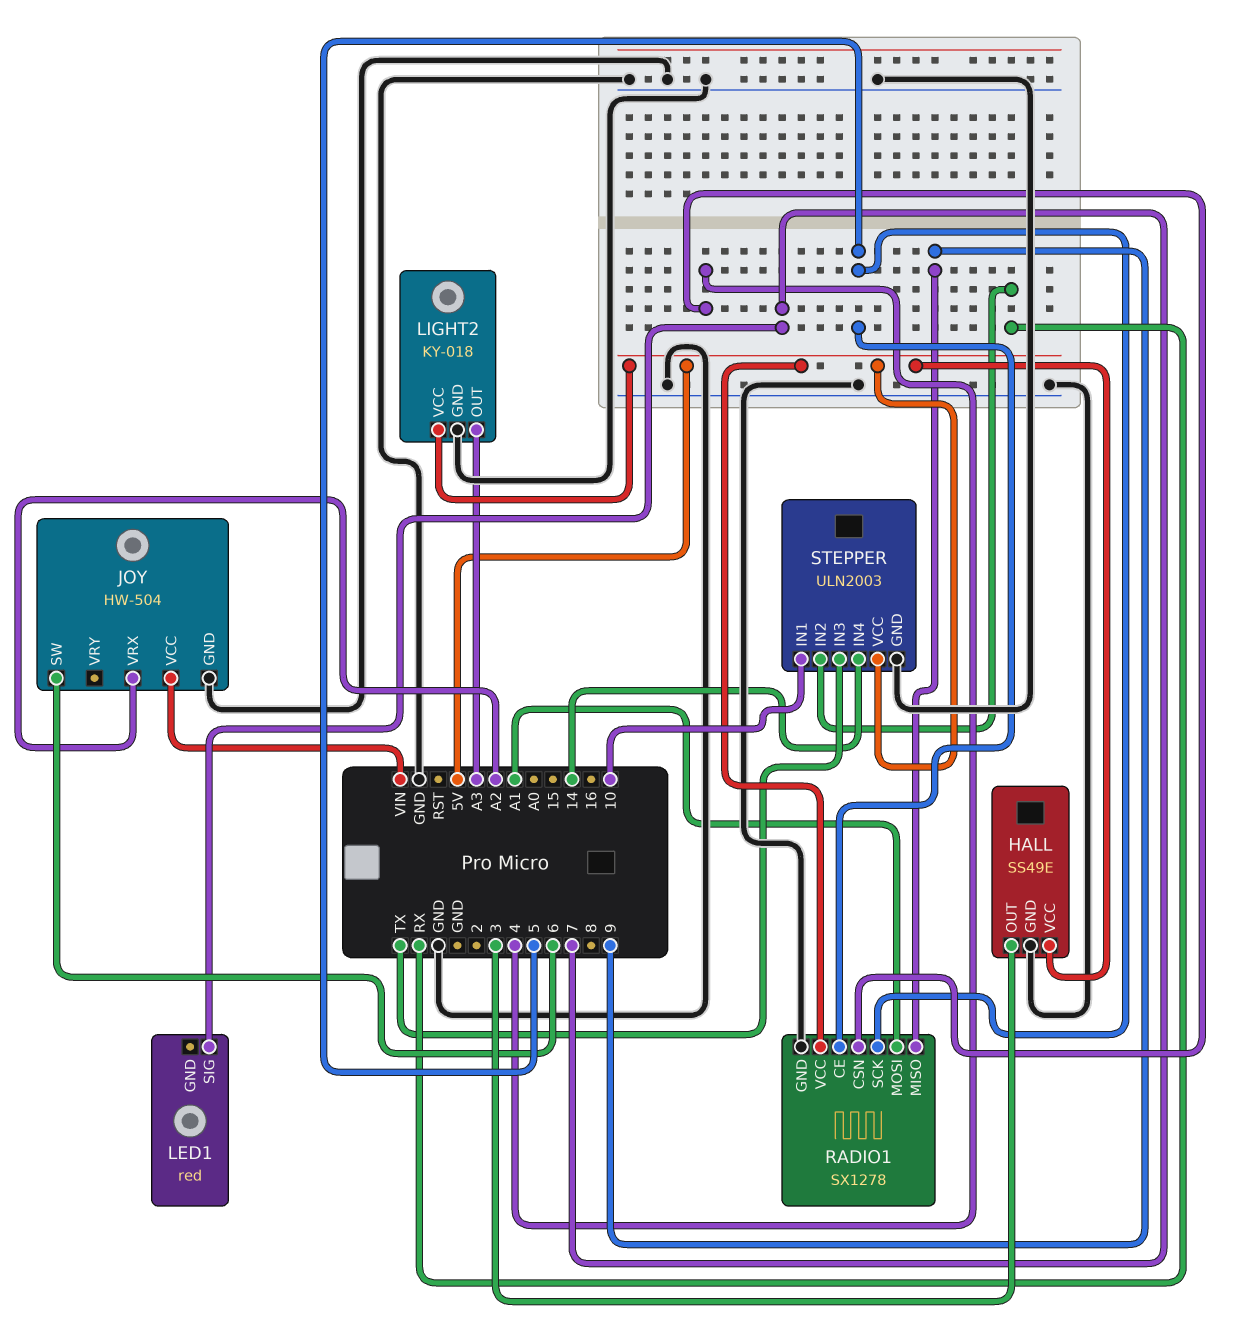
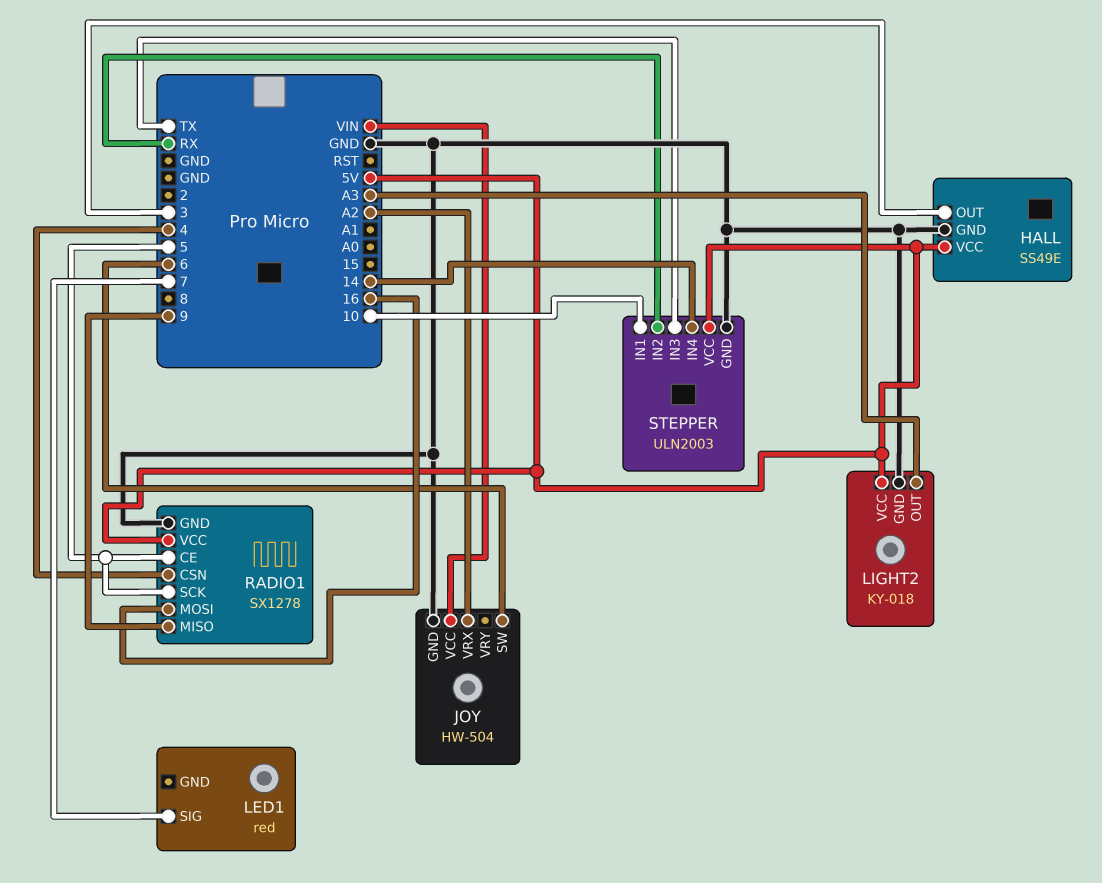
RADIO1 pin MOSI: A1 -> 16

